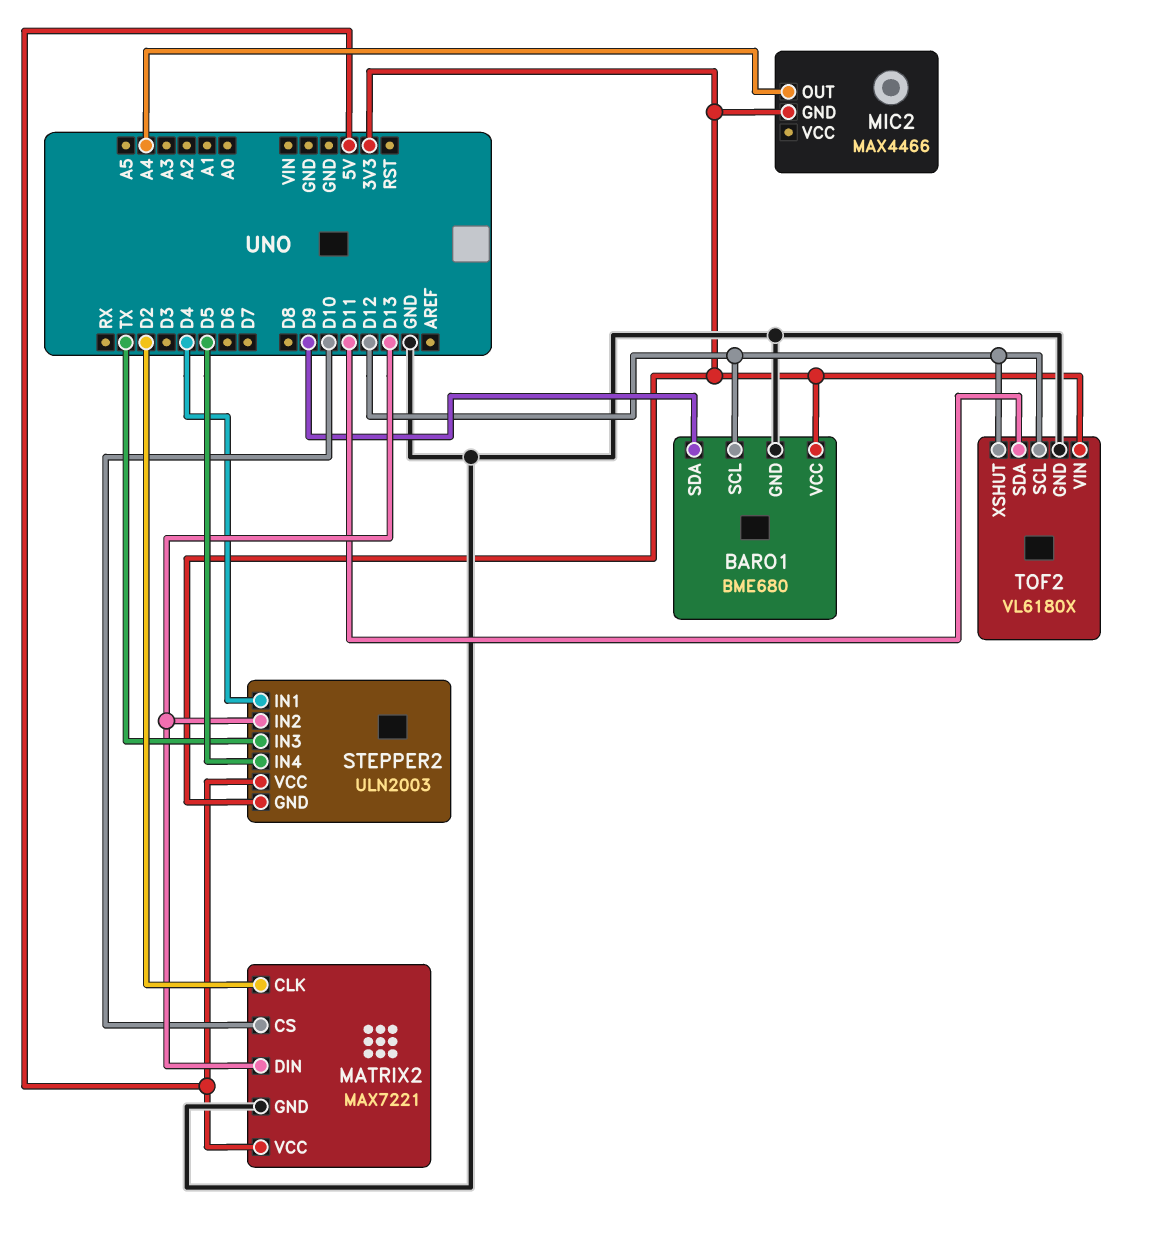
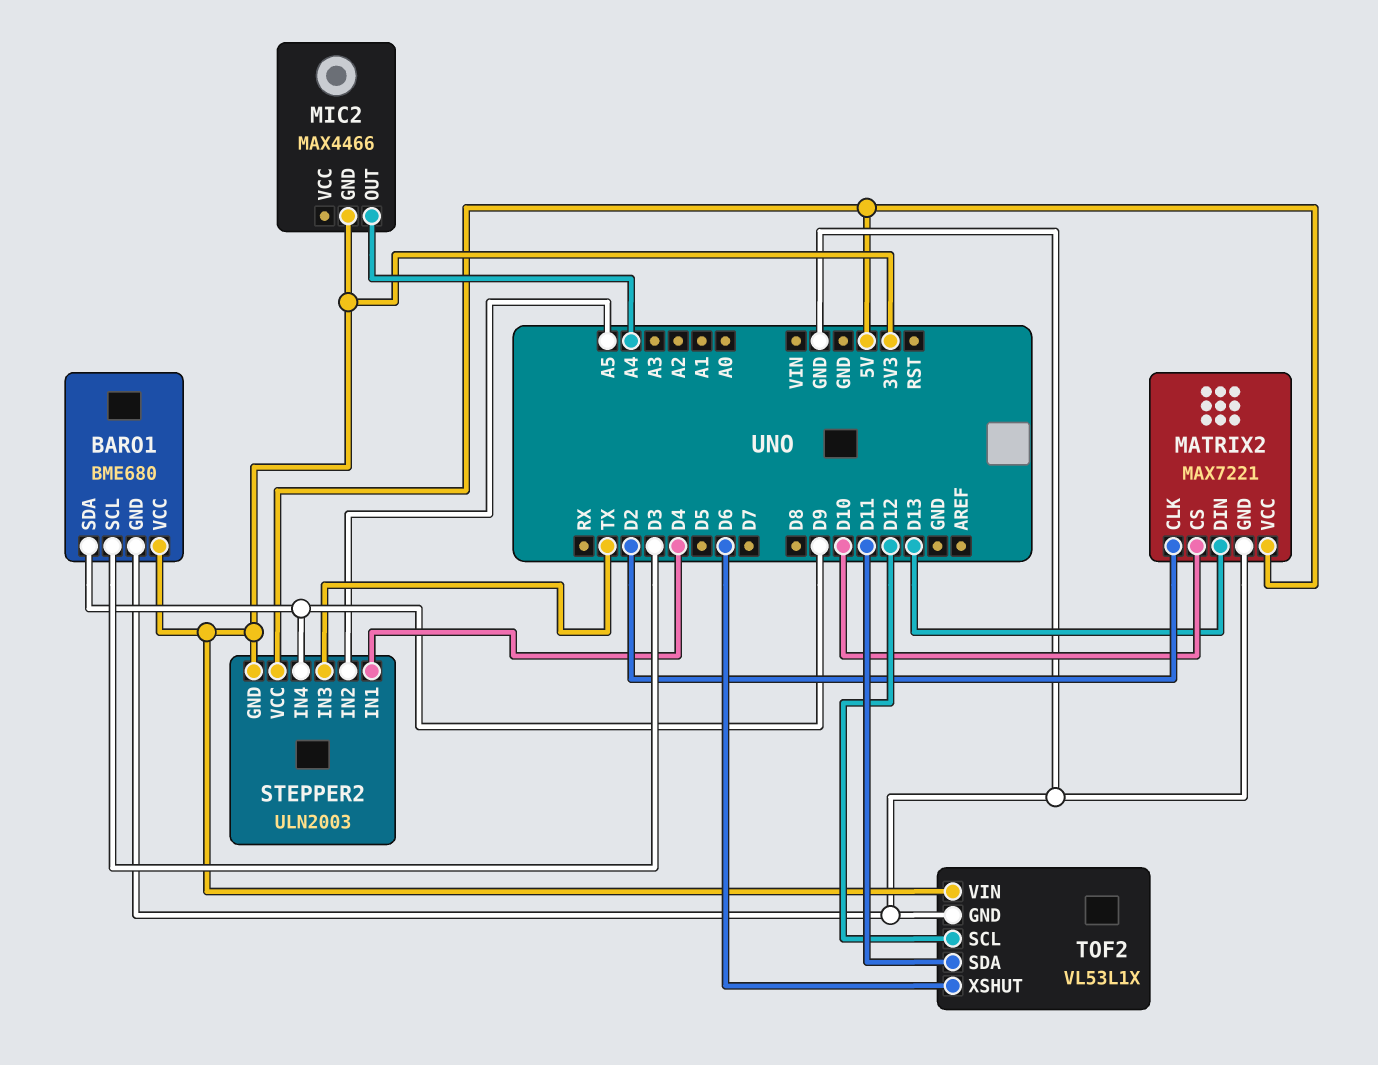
BARO1 pin SCL: D12 -> D3
STEPPER2 pin IN2: D13 -> A5
STEPPER2 pin IN4: D5 -> D9
TOF2: VL6180X -> VL53L1X
TOF2 pin XSHUT: D12 -> D6

